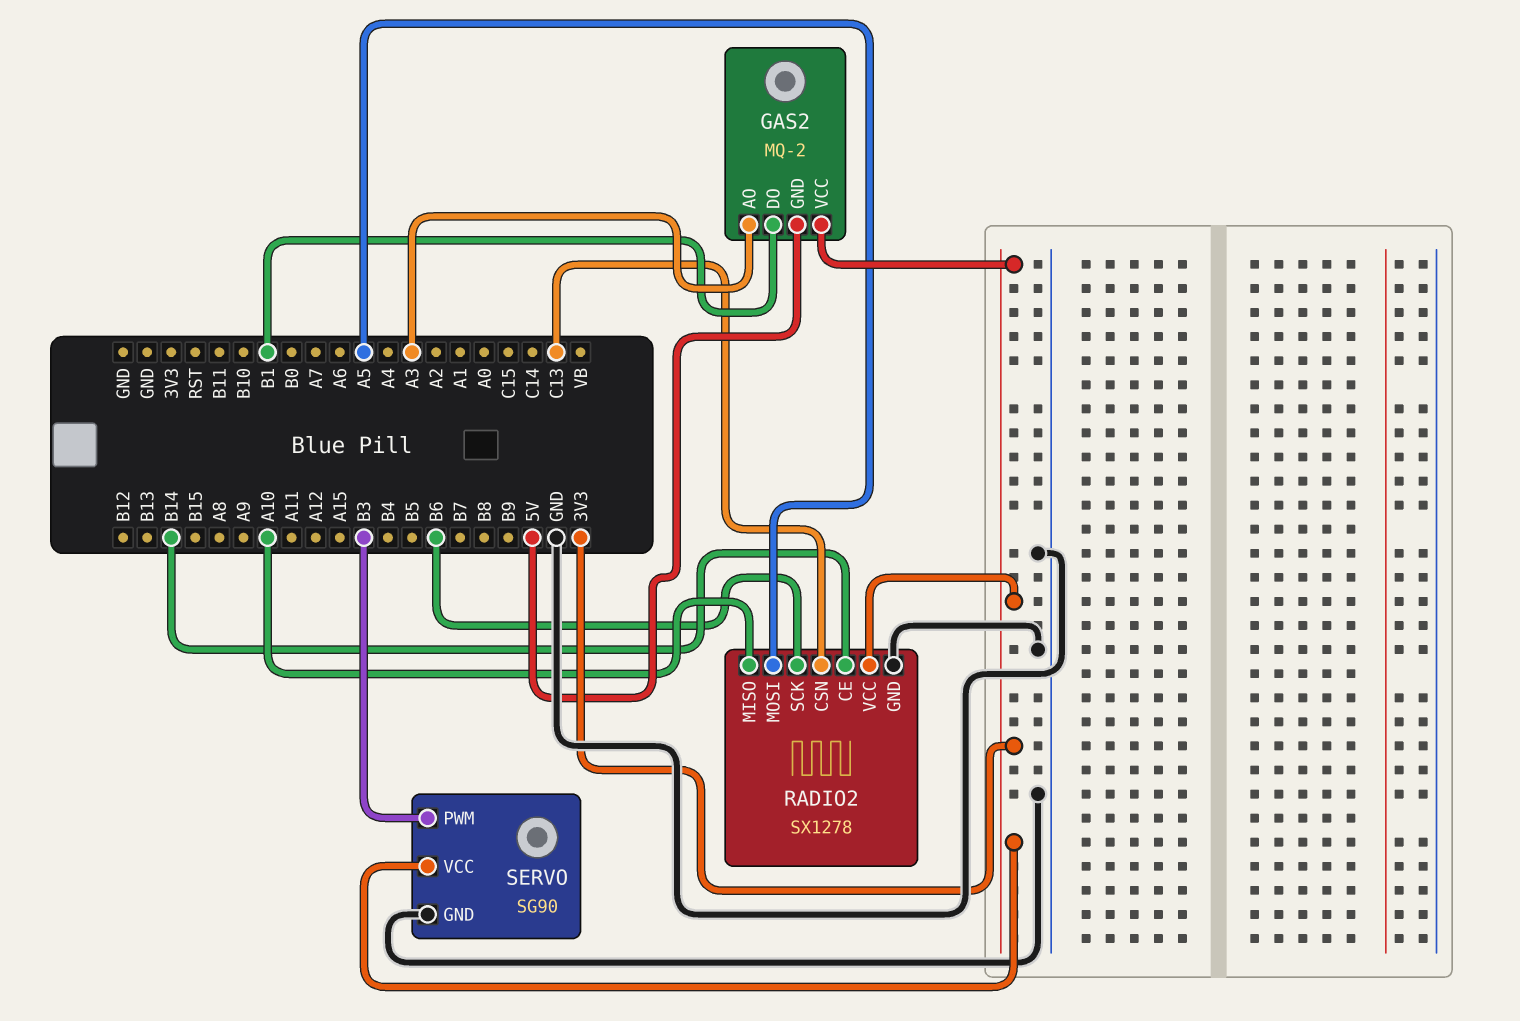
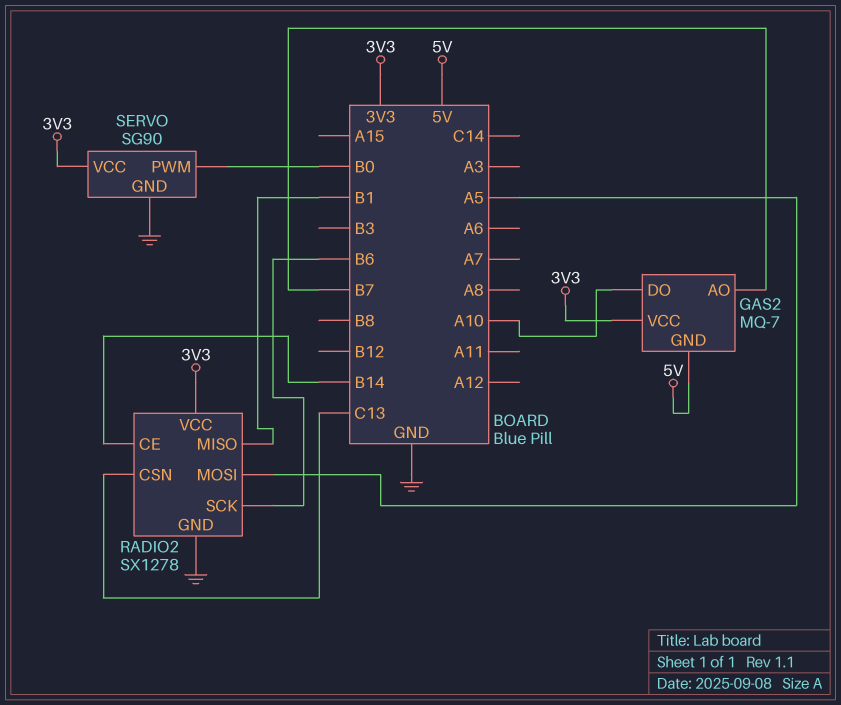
GAS2: MQ-2 -> MQ-7
GAS2 pin AO: A3 -> B7
GAS2 pin DO: B1 -> A10
RADIO2 pin MISO: A10 -> B1
SERVO pin PWM: B3 -> B0

